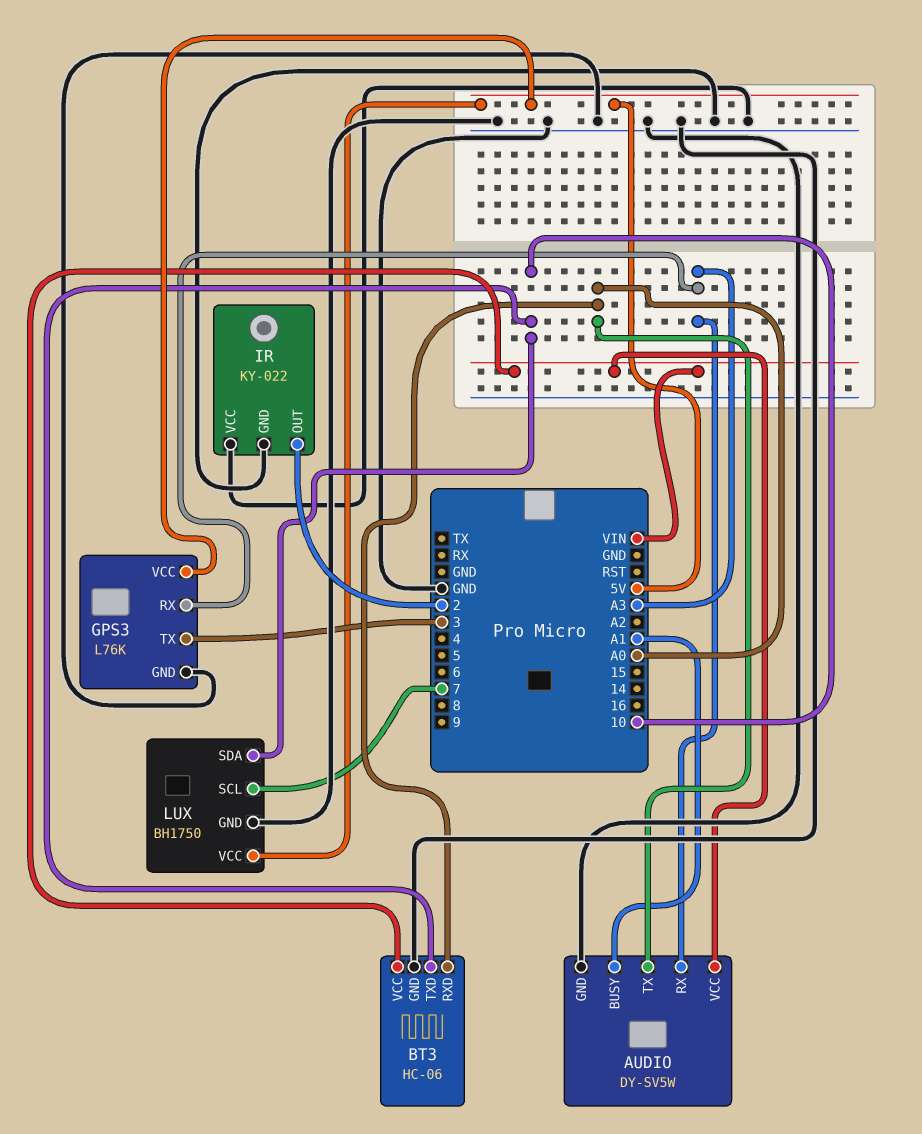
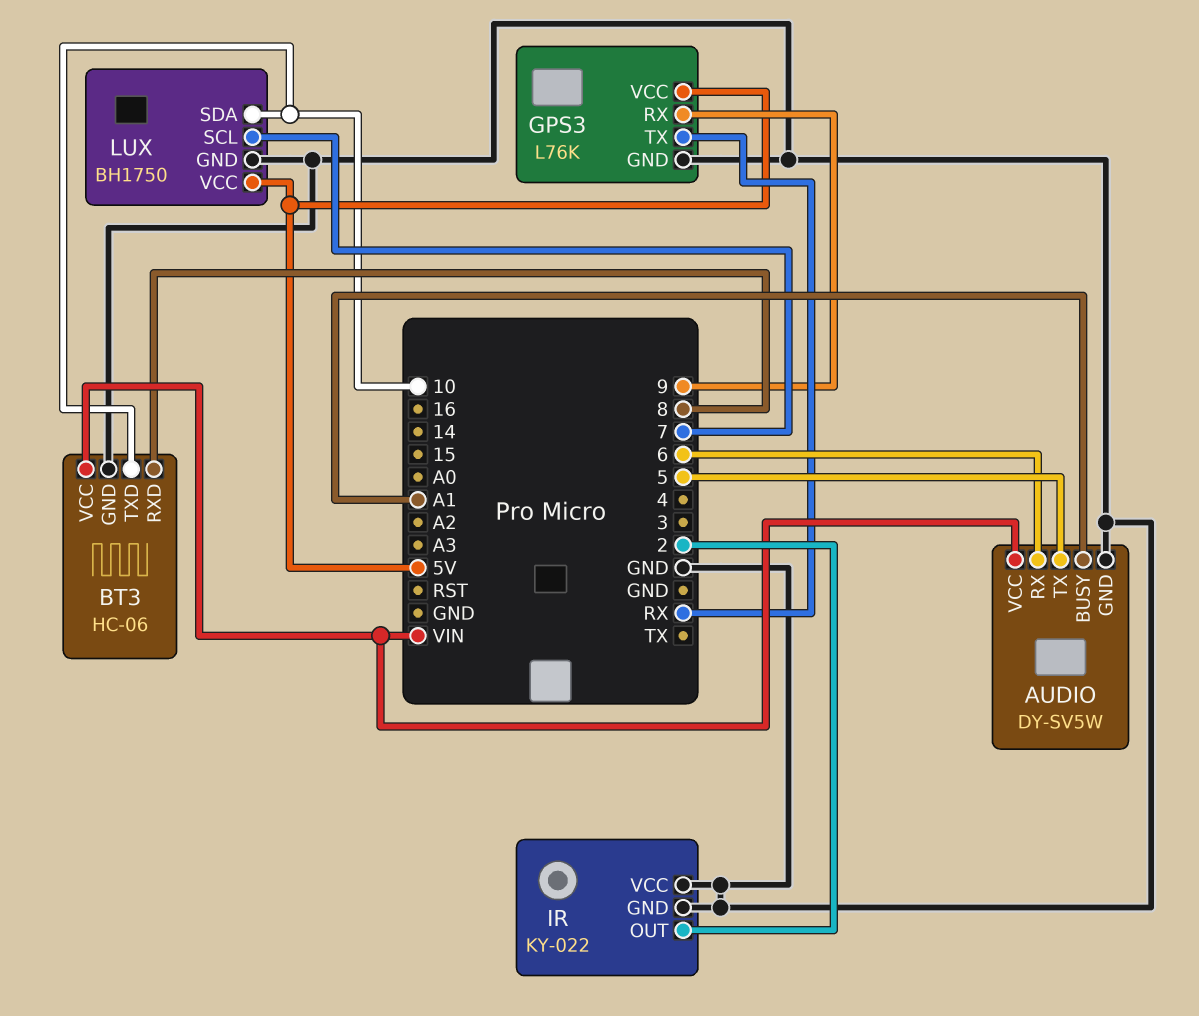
AUDIO pin RX: A3 -> 6
AUDIO pin TX: A0 -> 5
BT3 pin RXD: A0 -> 8
GPS3 pin RX: A3 -> 9
GPS3 pin TX: 3 -> RX

